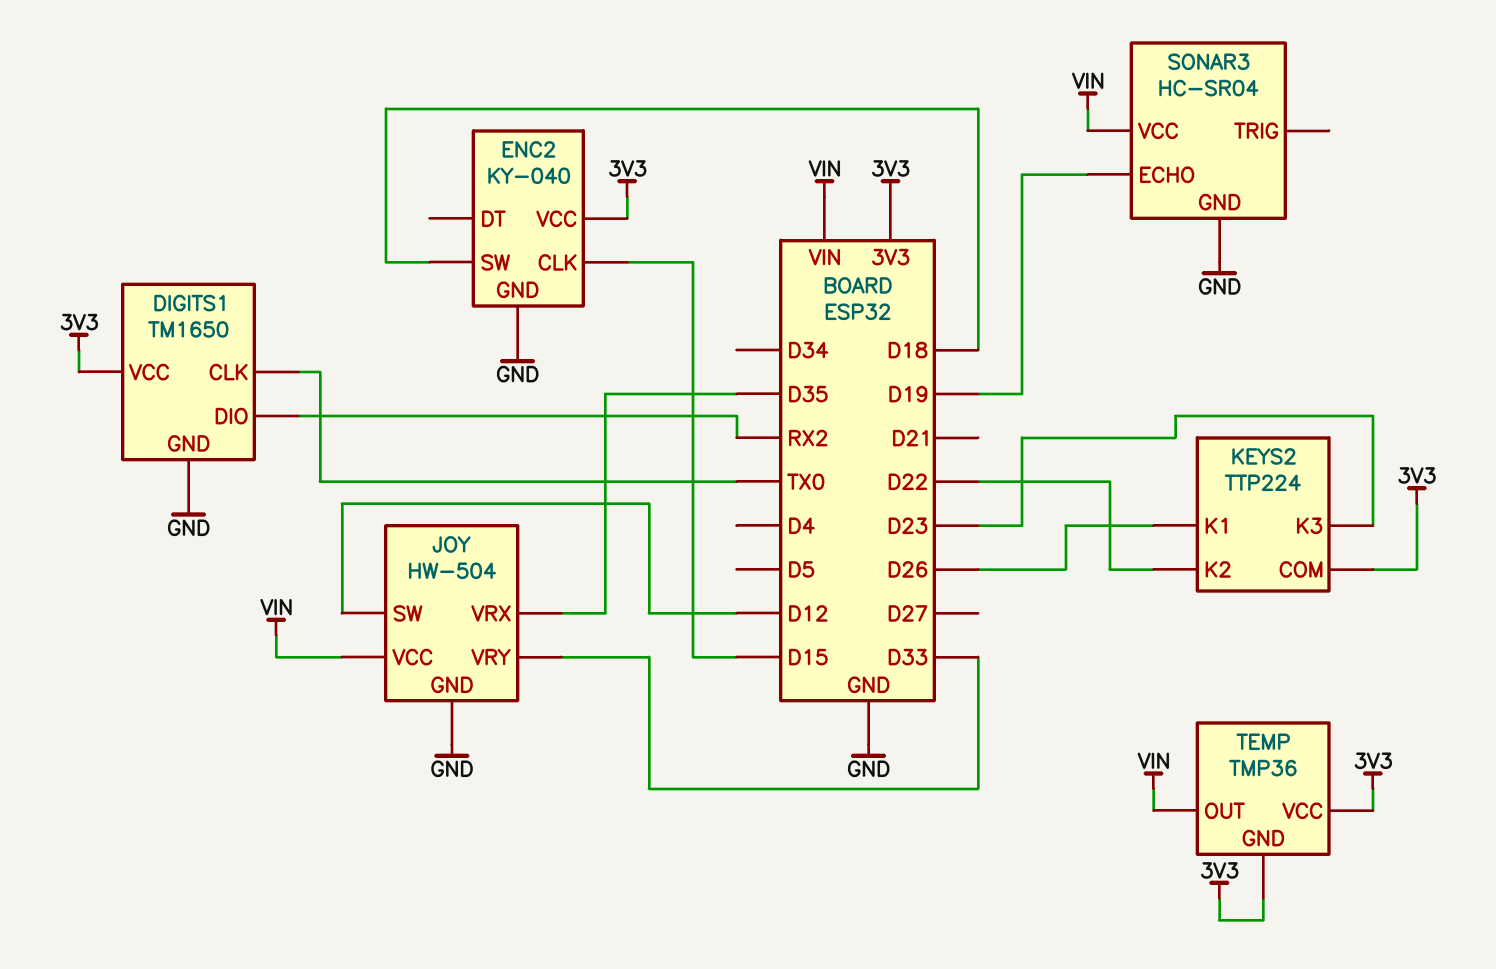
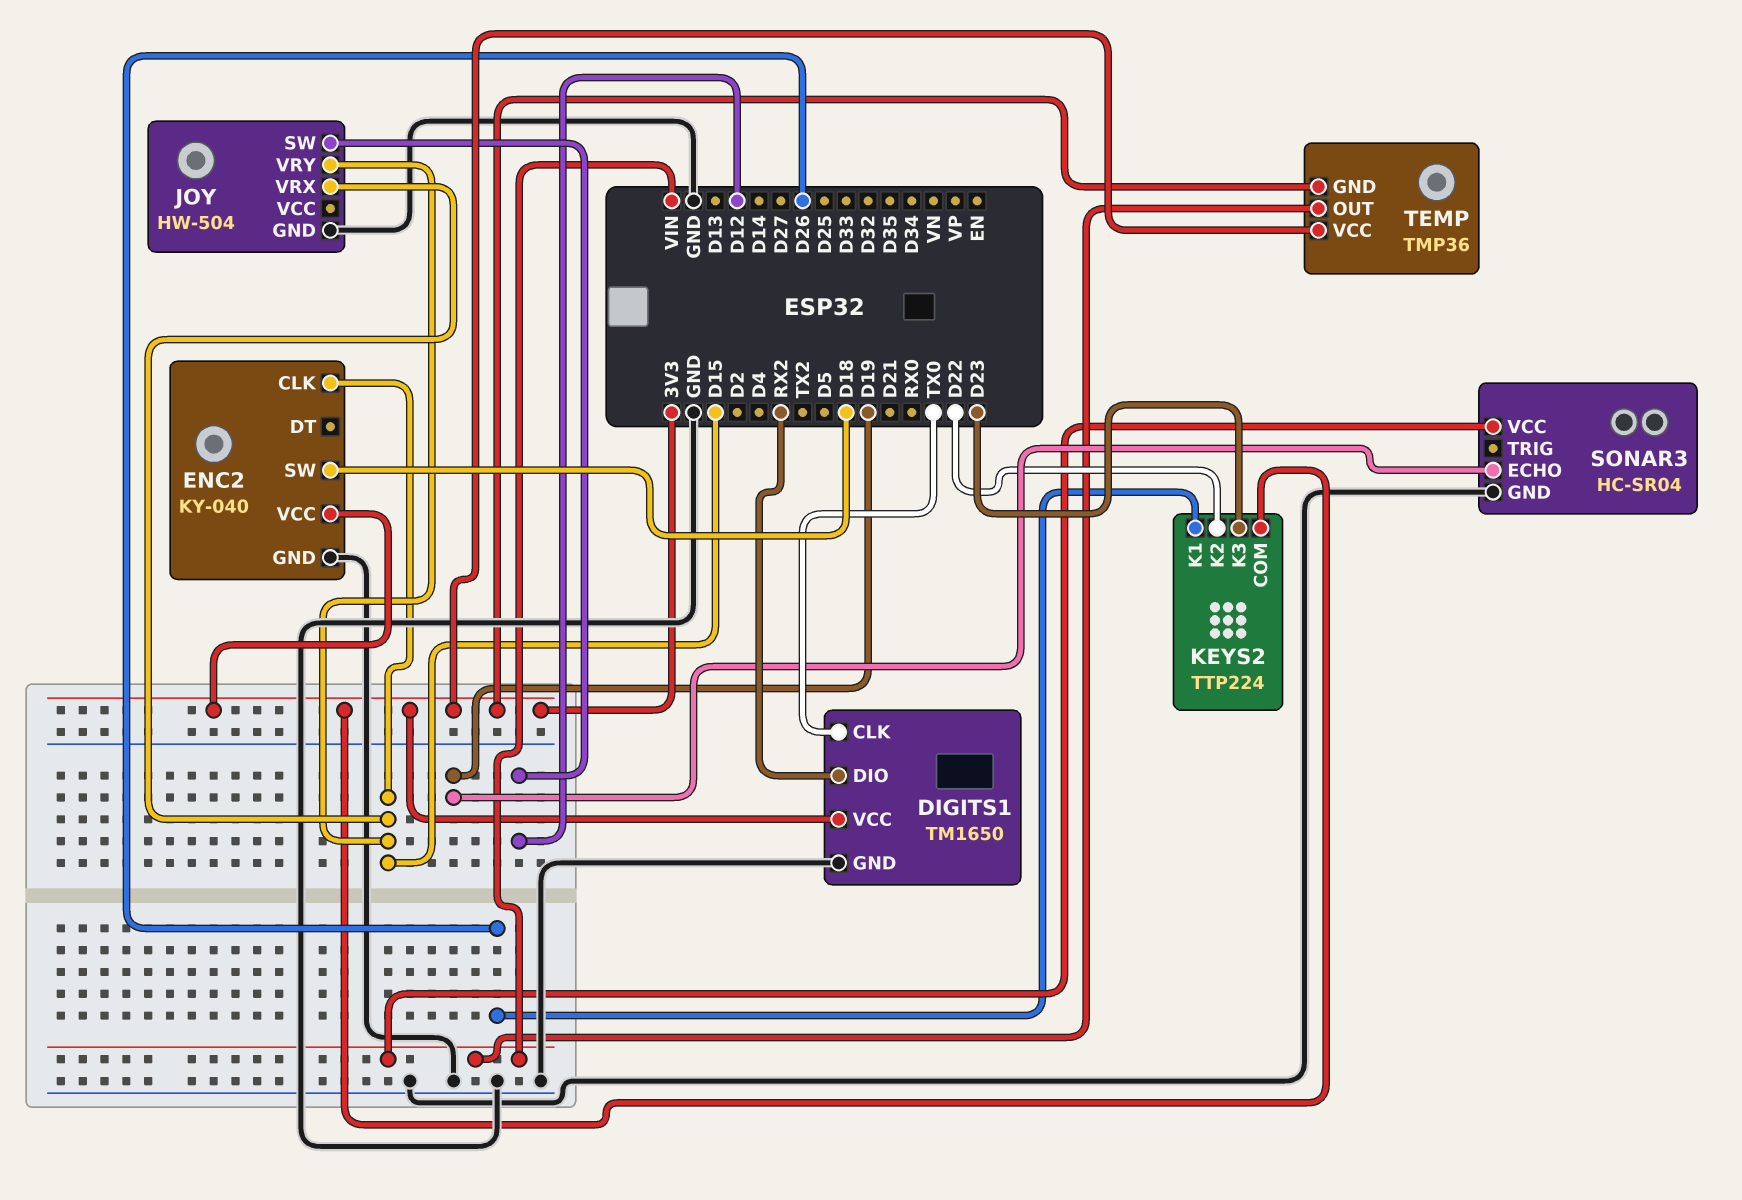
JOY pin VCC: VIN -> none
JOY pin VRX: D35 -> D15
JOY pin VRY: D33 -> D15

